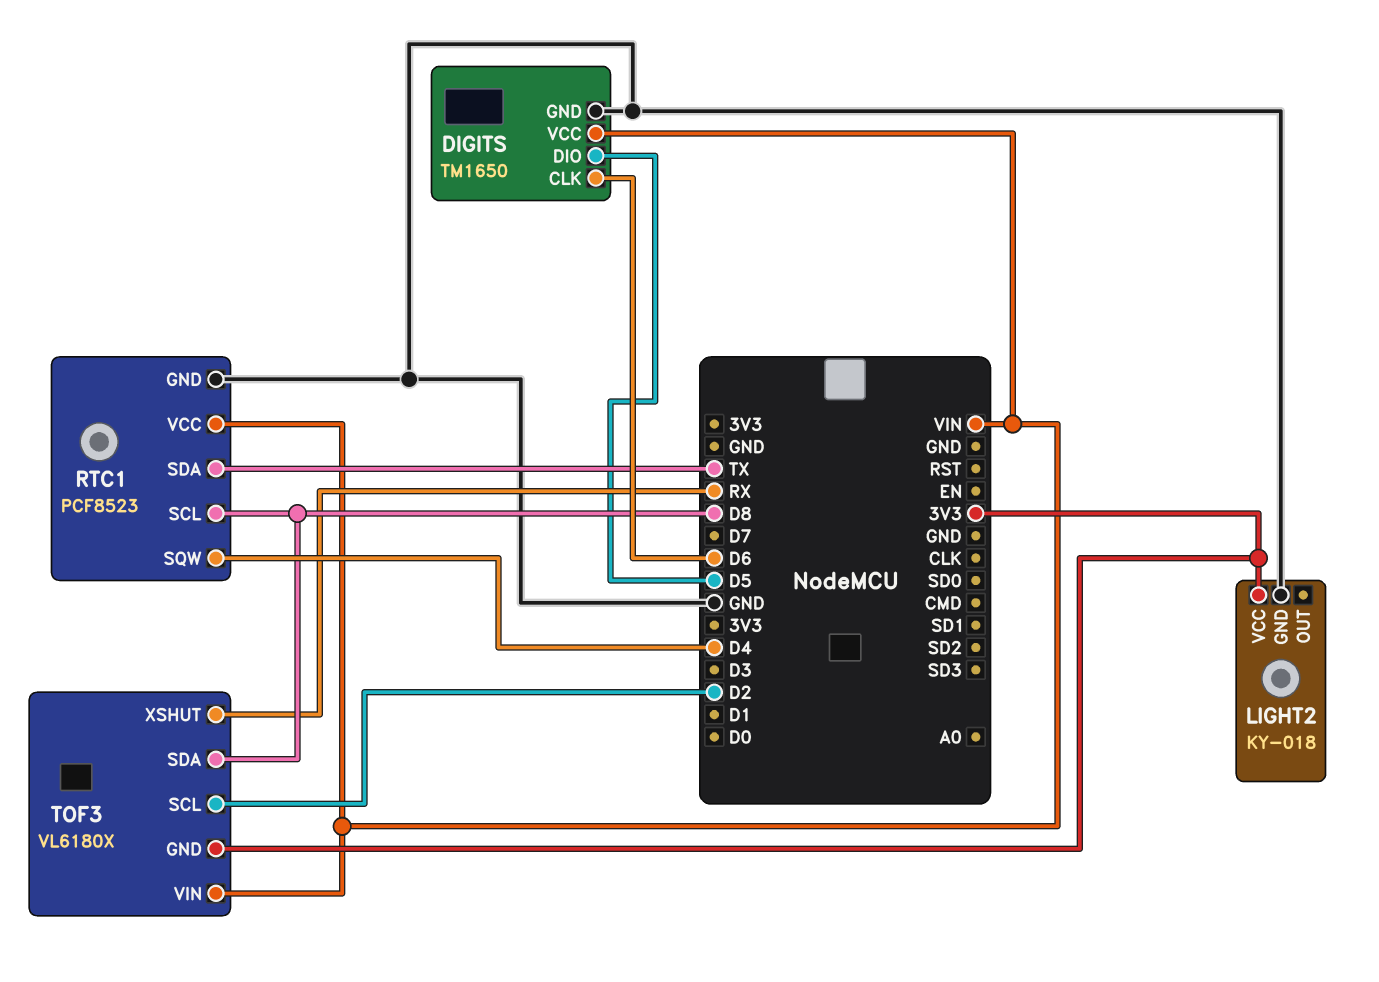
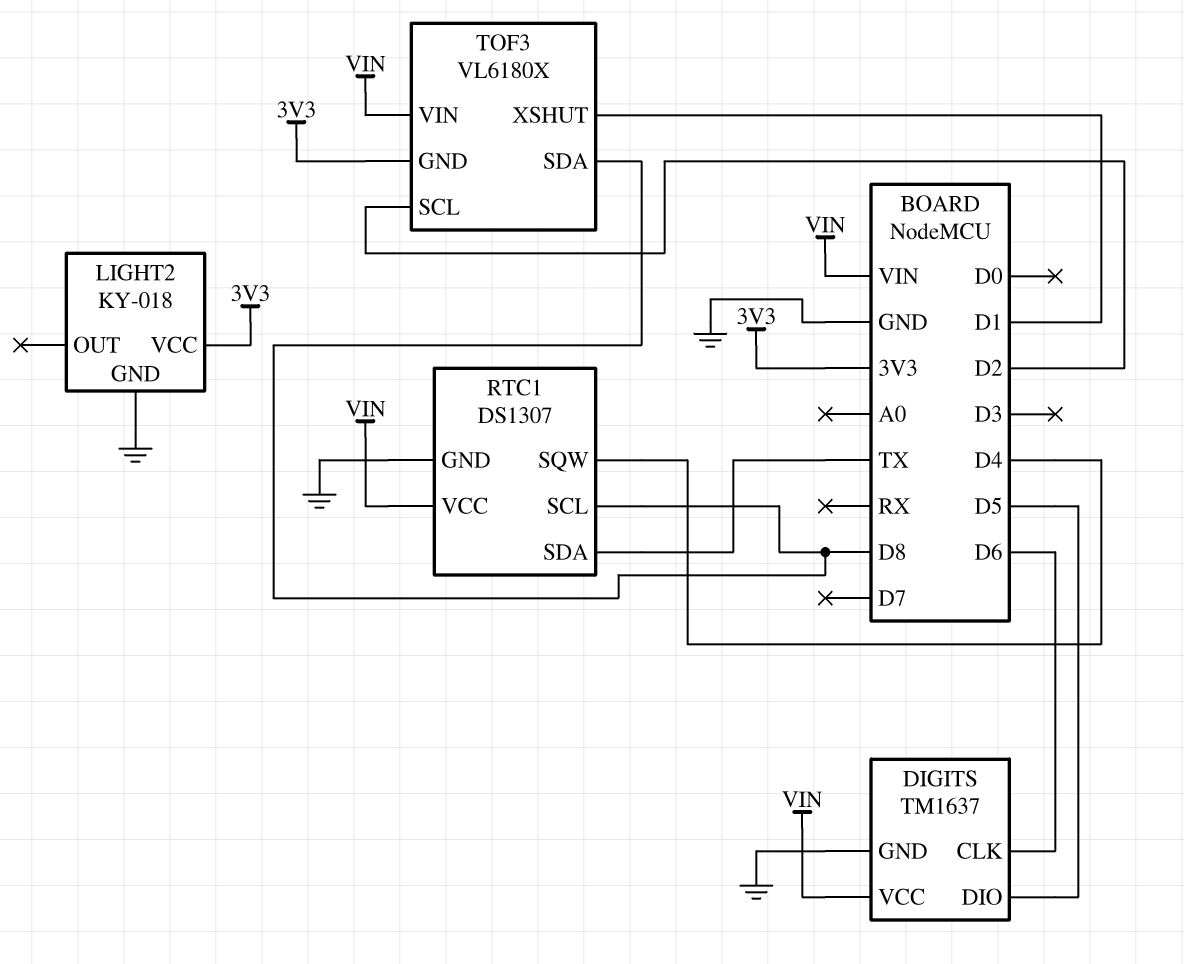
DIGITS: TM1650 -> TM1637
RTC1: PCF8523 -> DS1307
TOF3 pin XSHUT: RX -> D1

